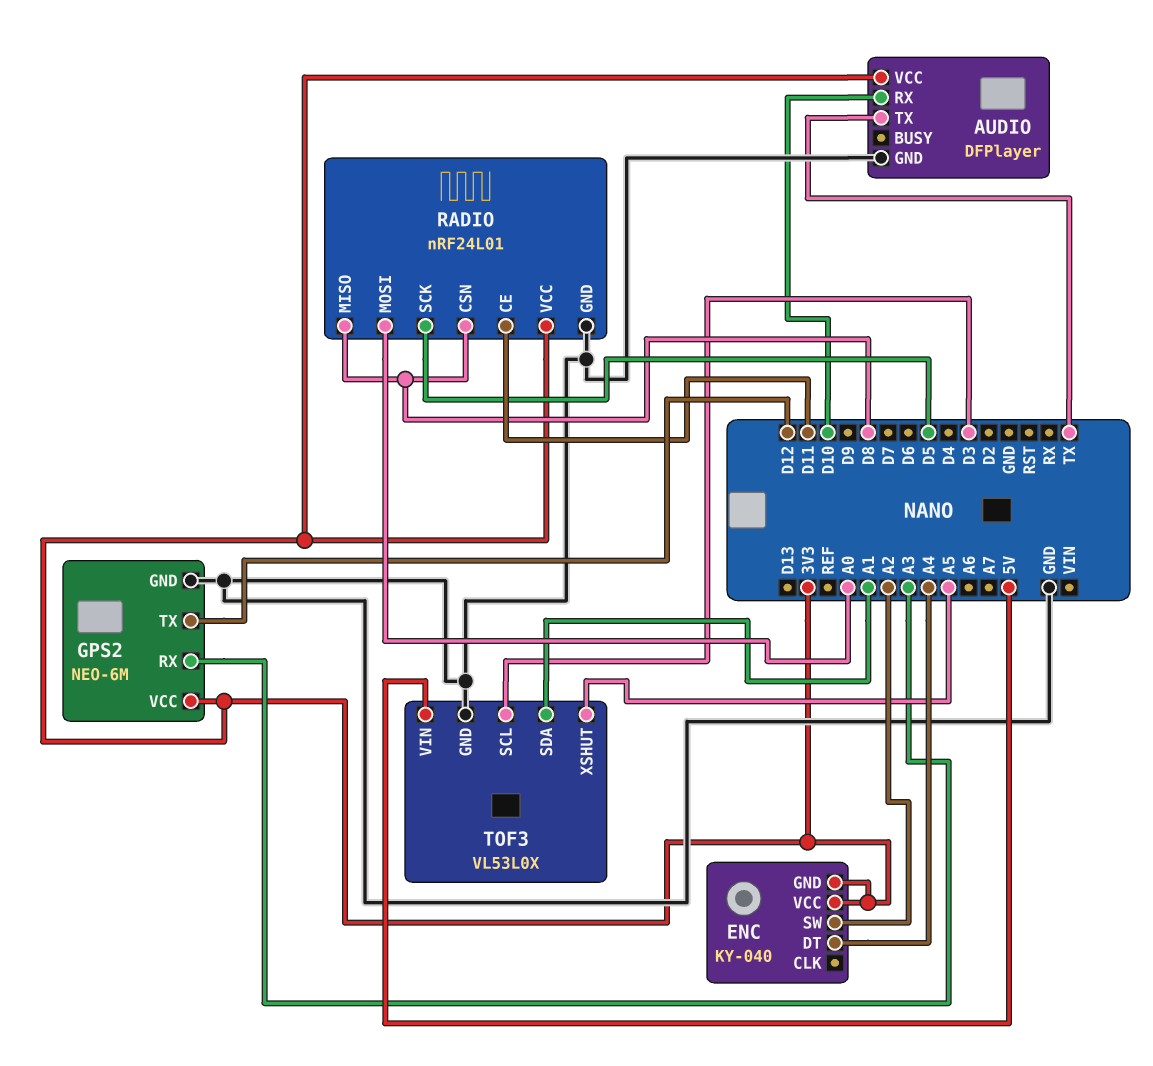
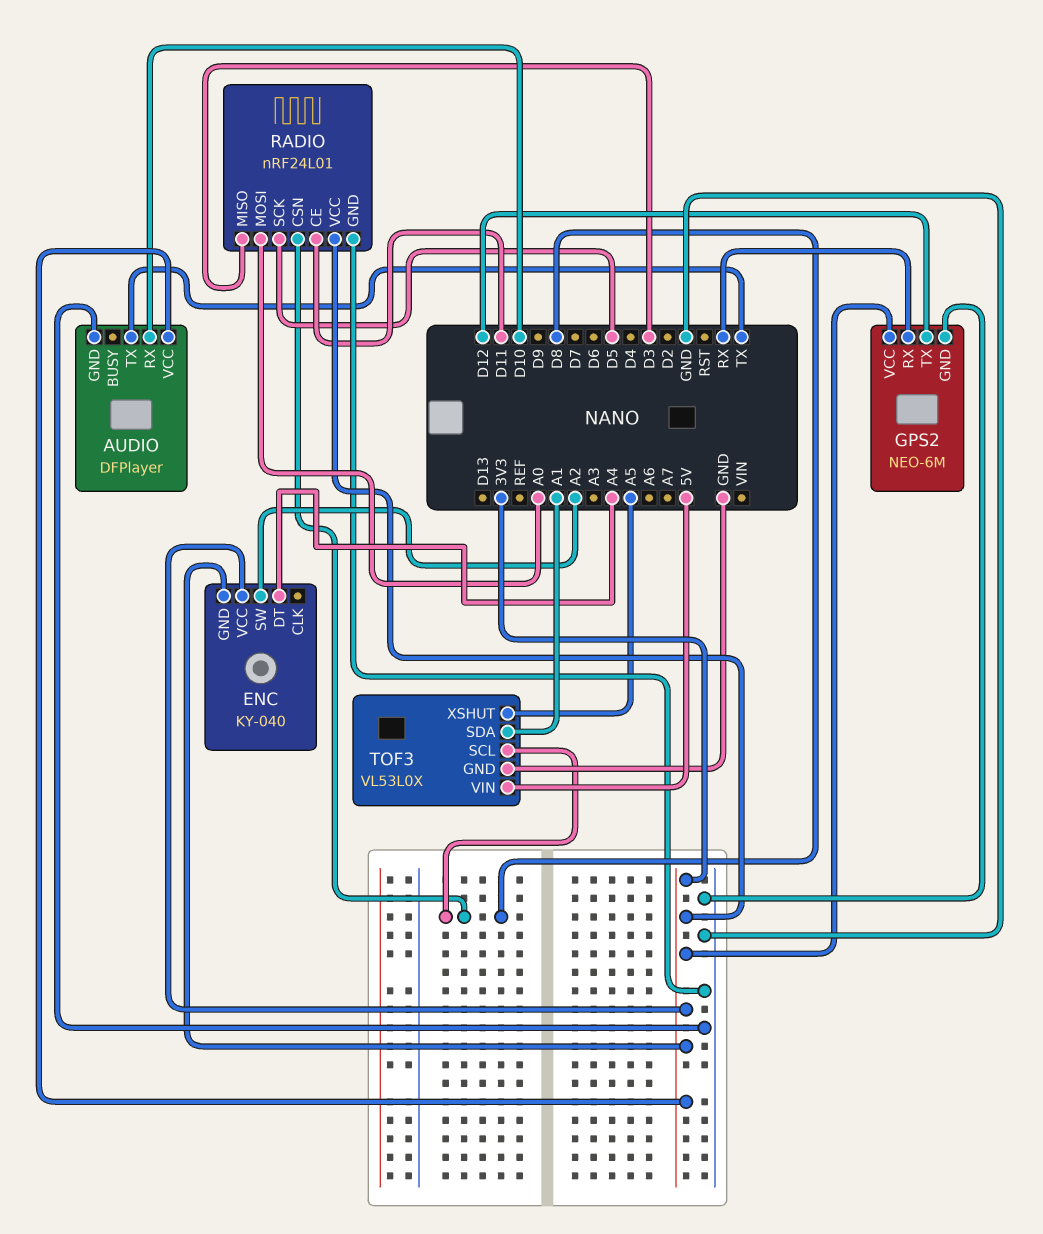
GPS2 pin RX: A3 -> RX
RADIO pin MISO: D8 -> D3
TOF3 pin SCL: D3 -> D8

